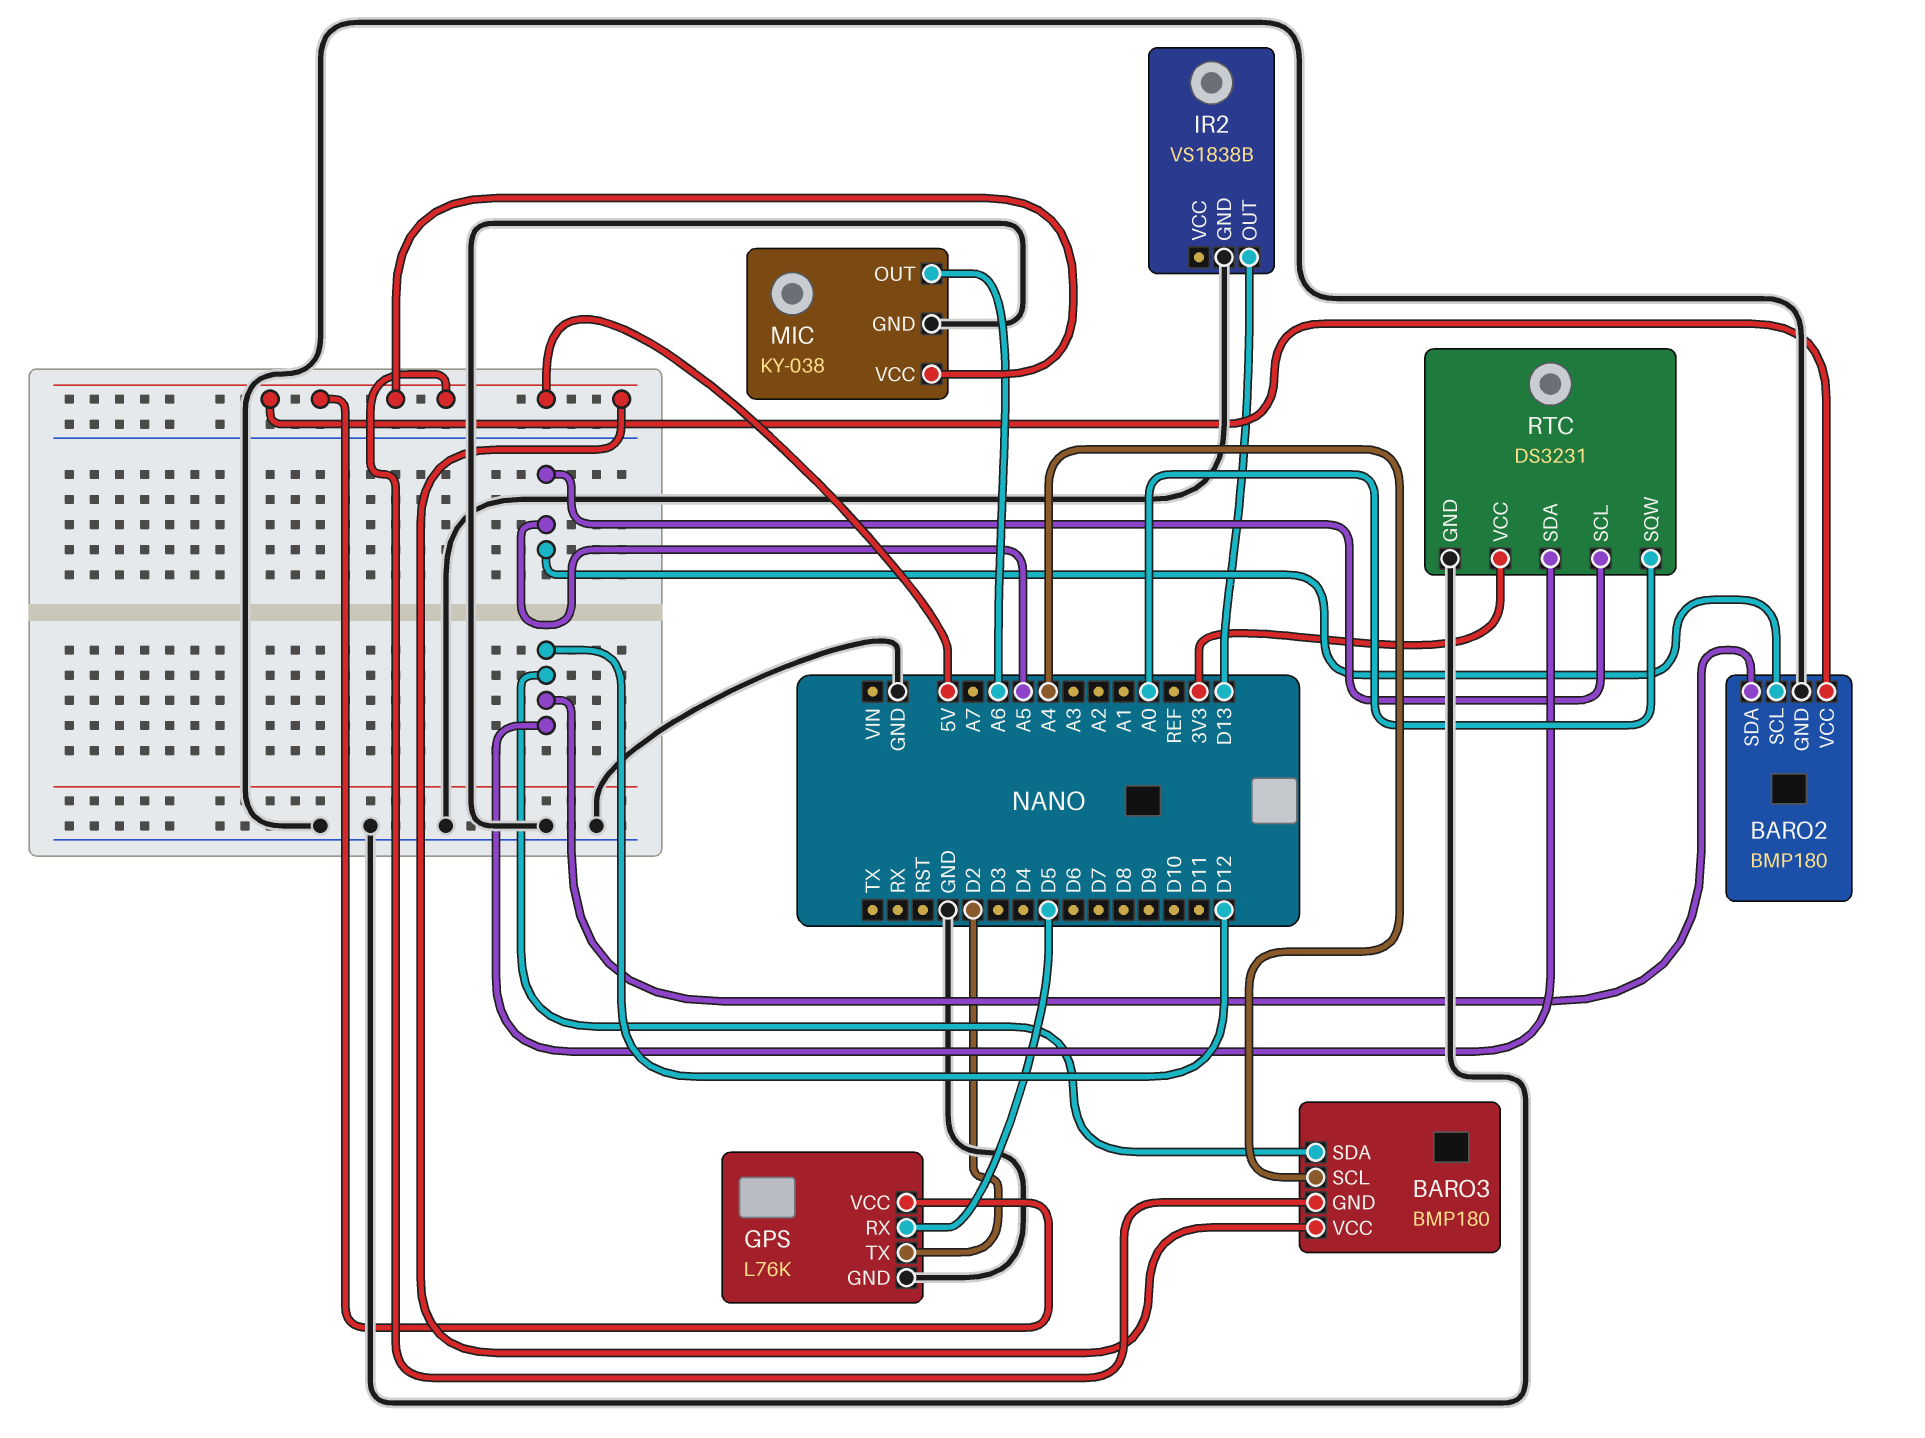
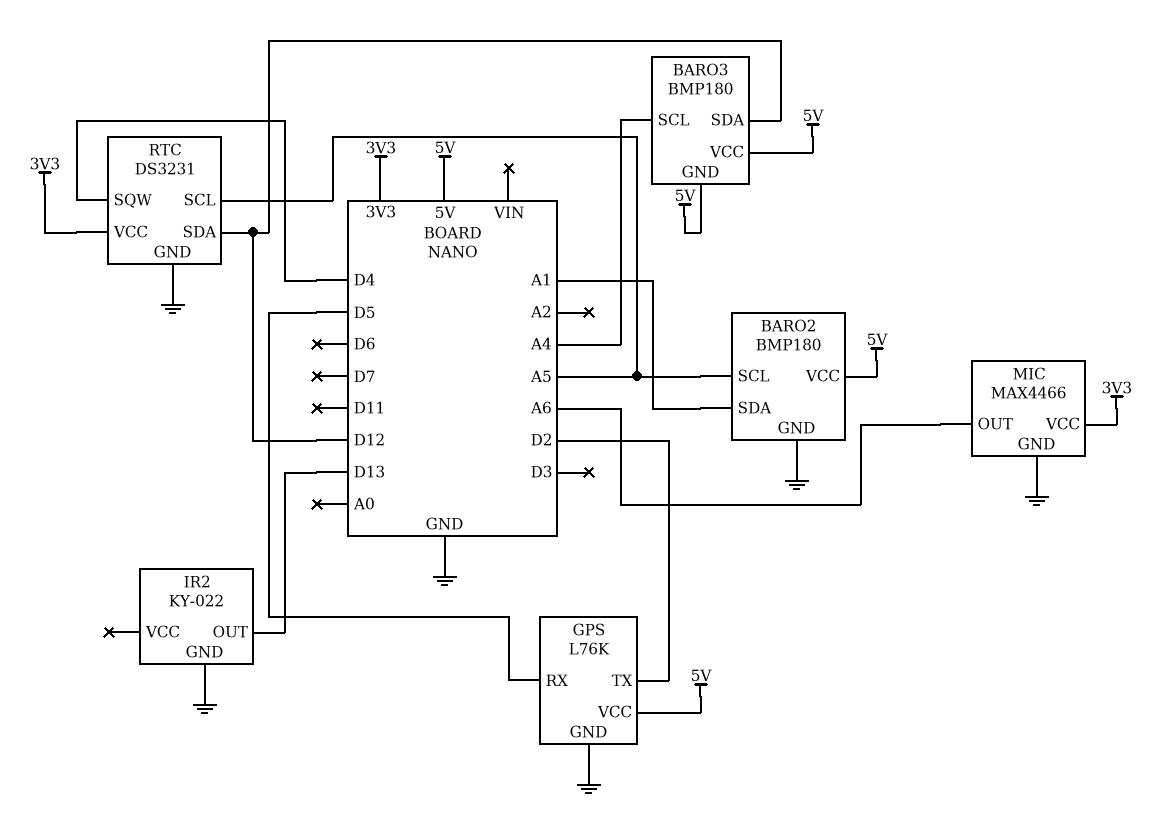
BARO2 pin SDA: D12 -> A1
IR2: VS1838B -> KY-022
MIC: KY-038 -> MAX4466
MIC pin VCC: 5V -> 3V3
RTC pin SQW: A0 -> D4

